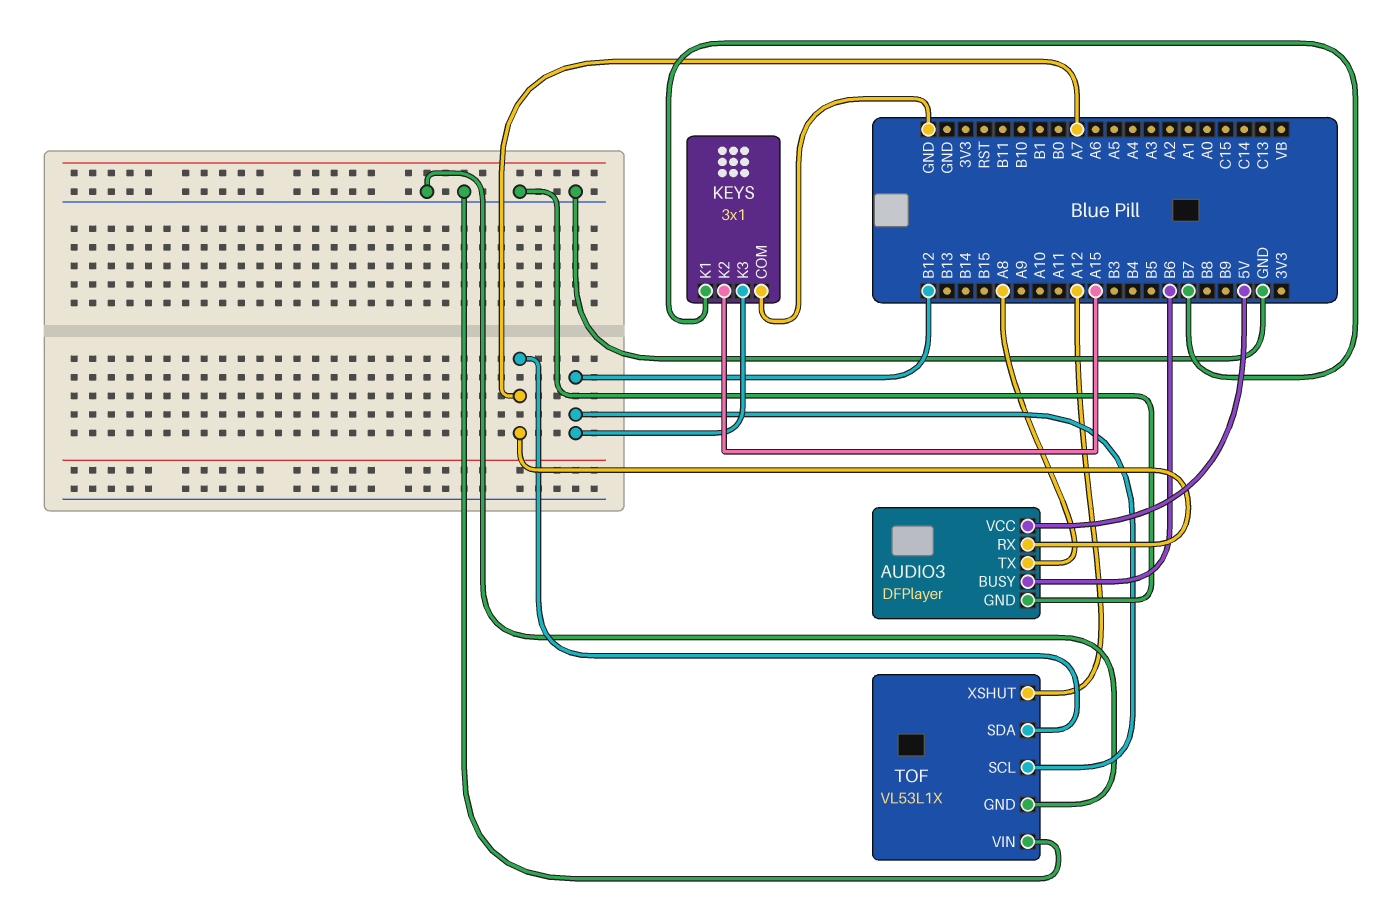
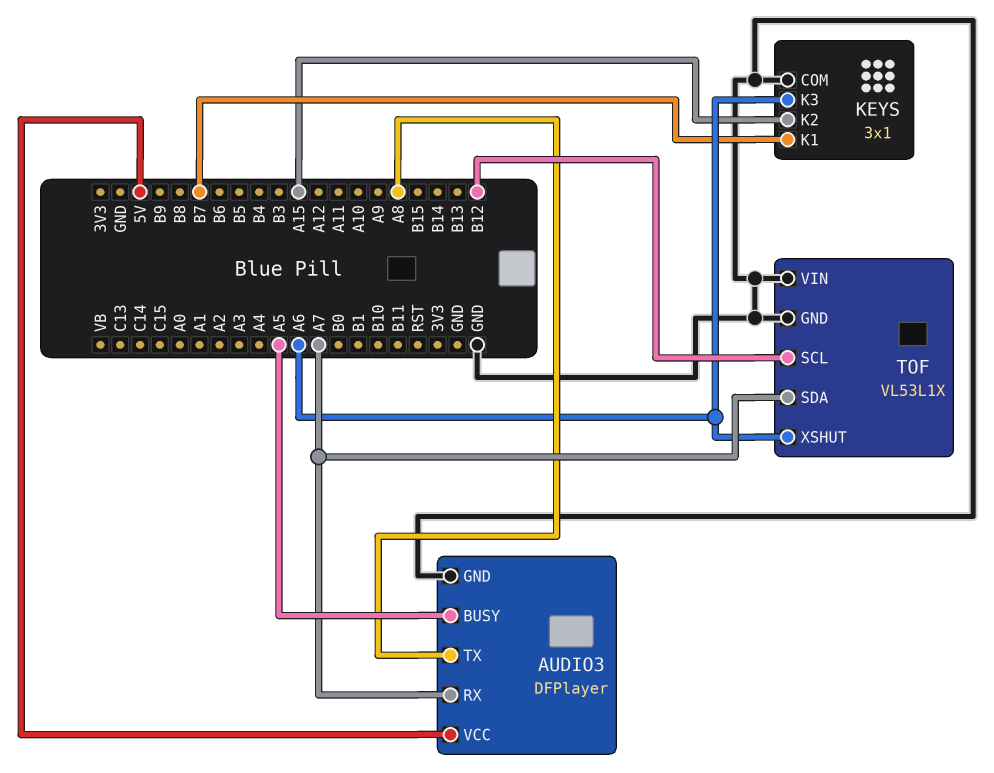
AUDIO3 pin BUSY: B6 -> A5
KEYS pin K3: B12 -> A6
TOF pin XSHUT: A12 -> A6

